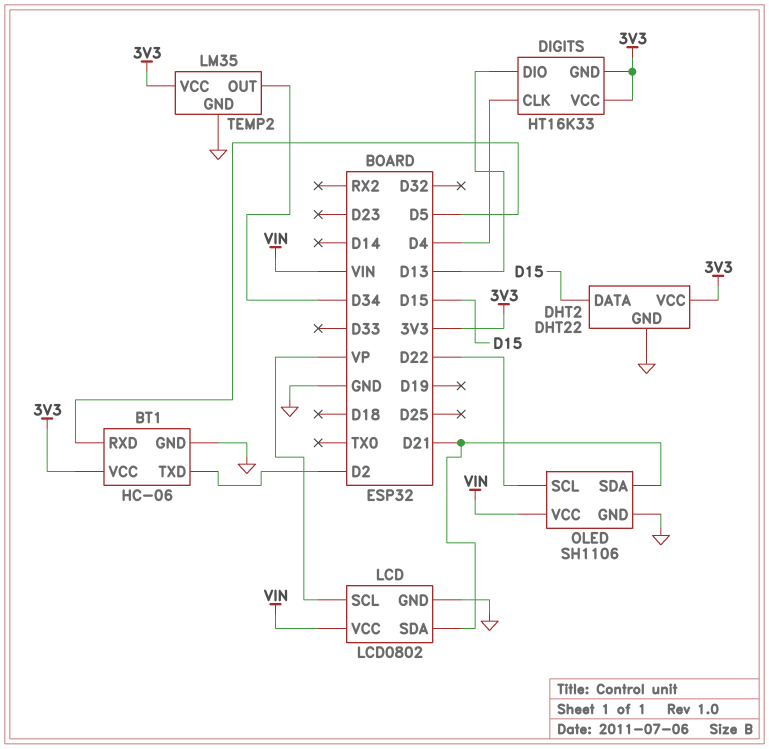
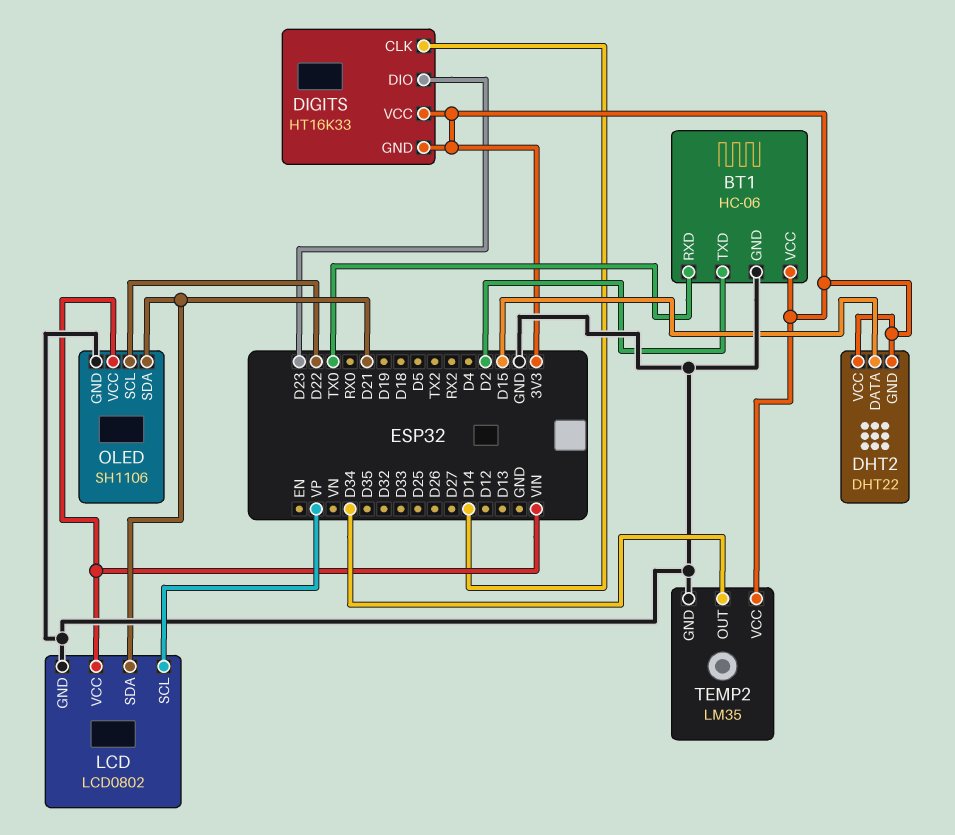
BT1 pin RXD: D5 -> TX0
DHT2 pin GND: GND -> 3V3
DIGITS pin CLK: D4 -> D14
DIGITS pin DIO: D13 -> D23

